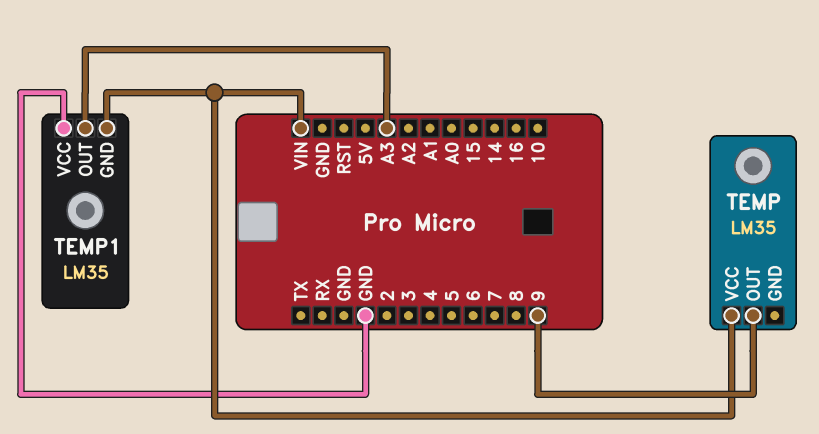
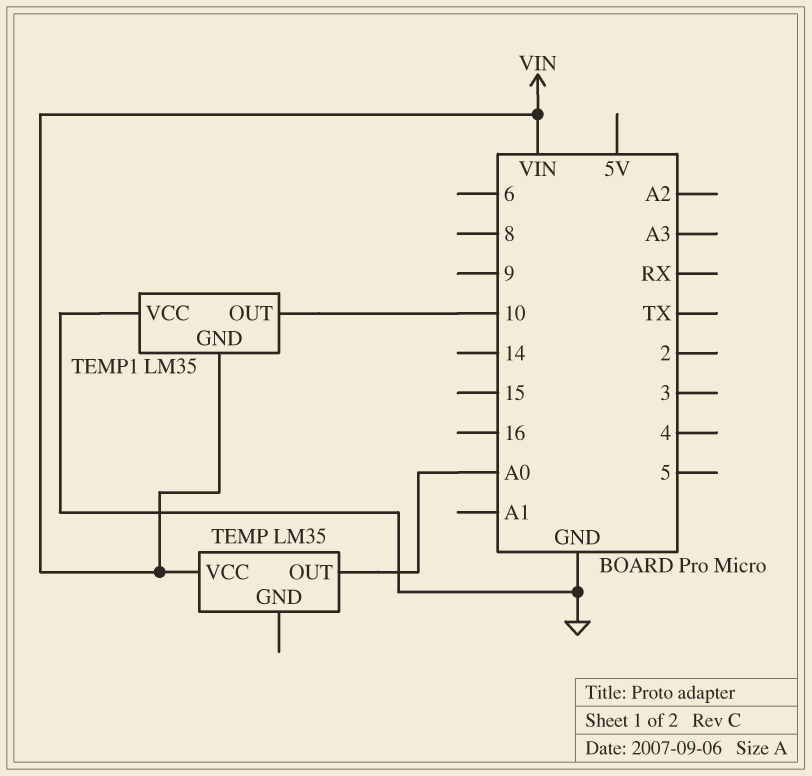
TEMP pin OUT: 9 -> A0
TEMP1 pin OUT: A3 -> 10

